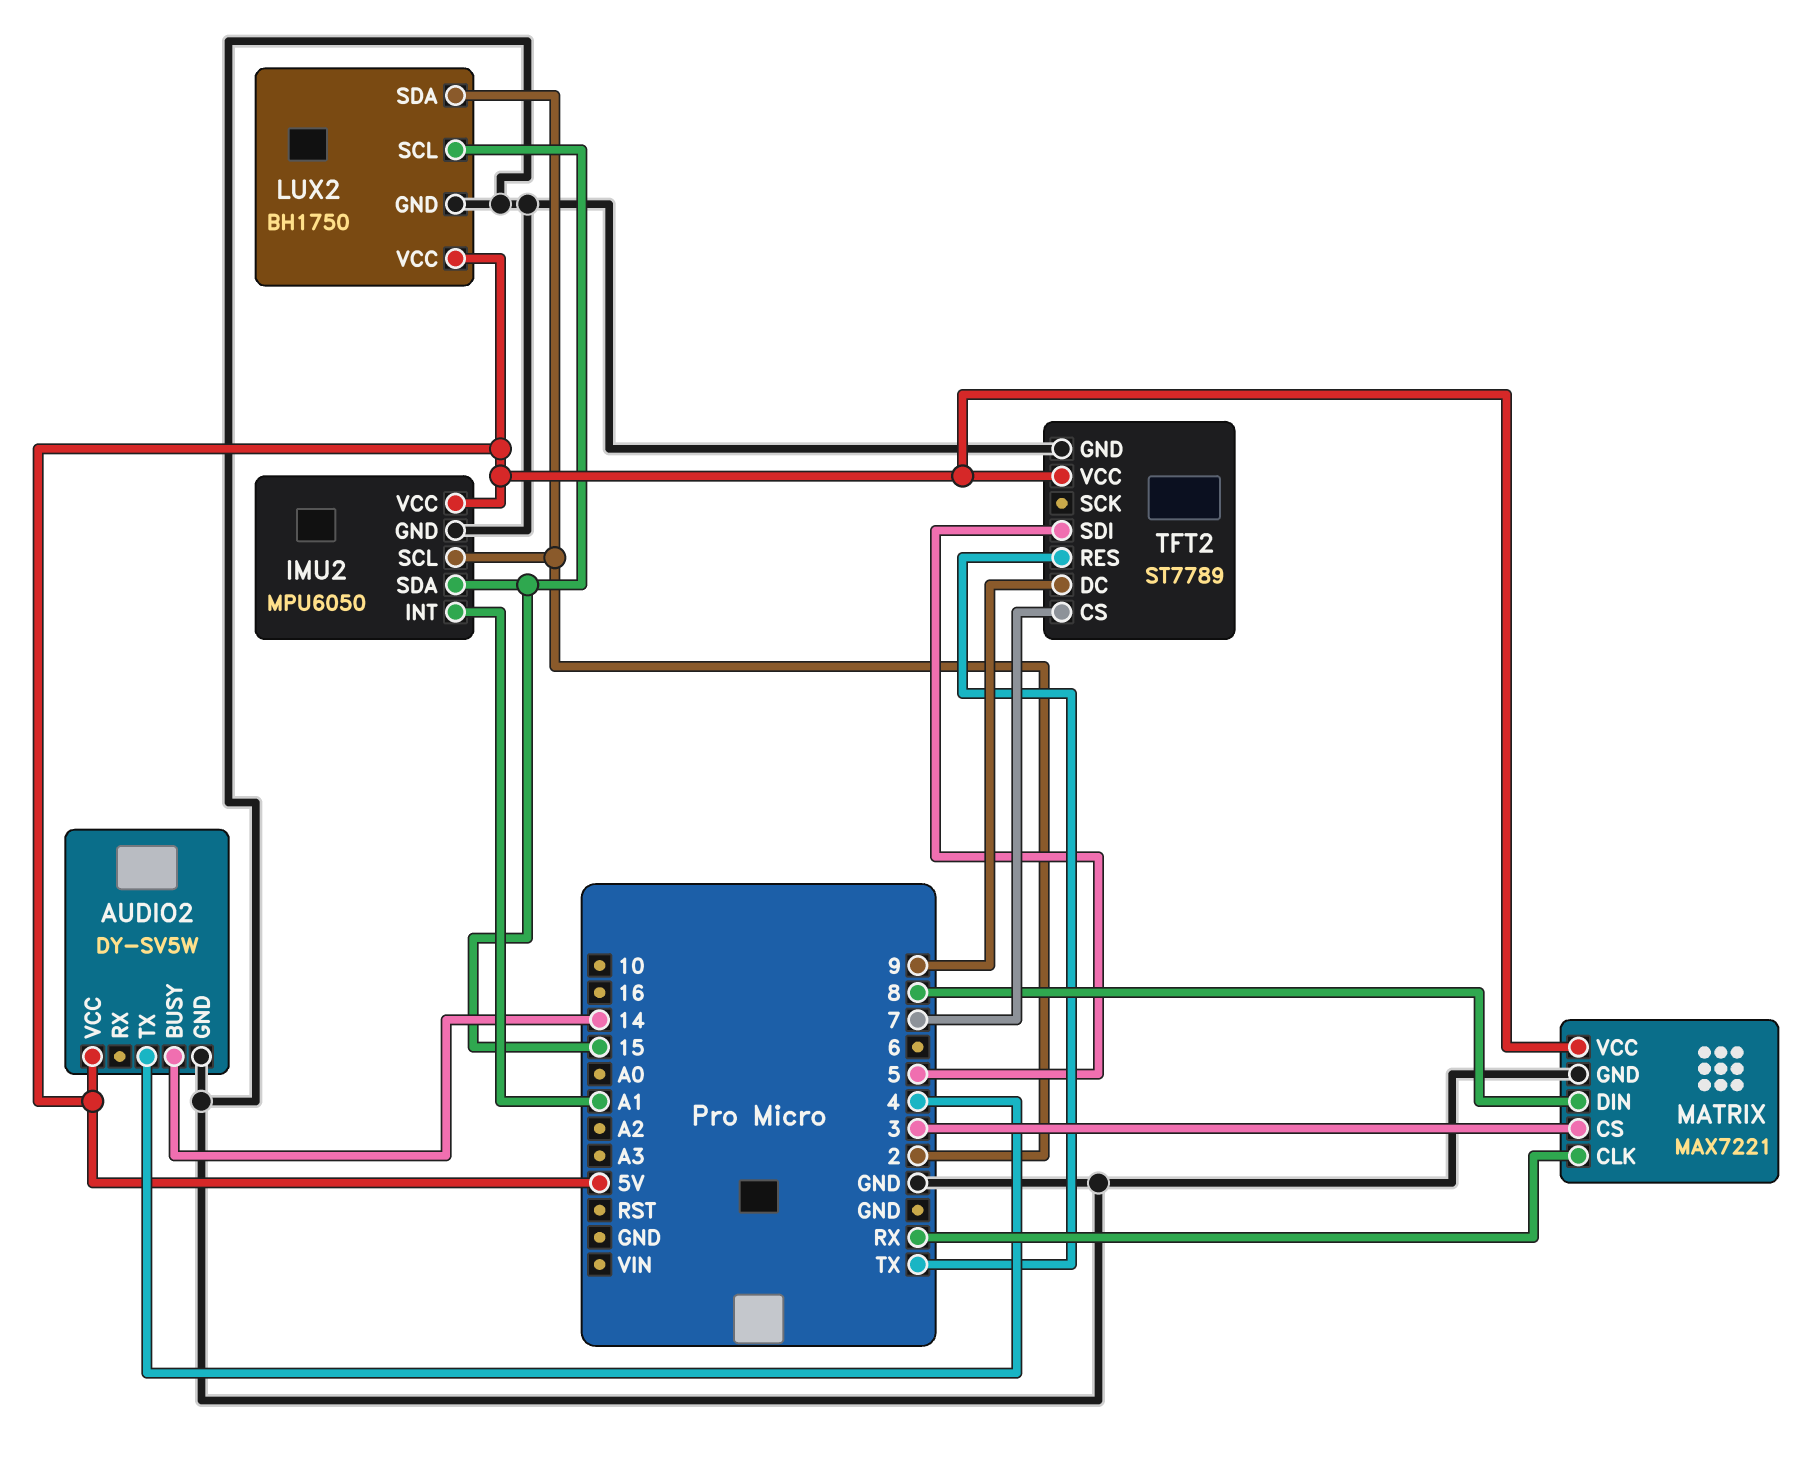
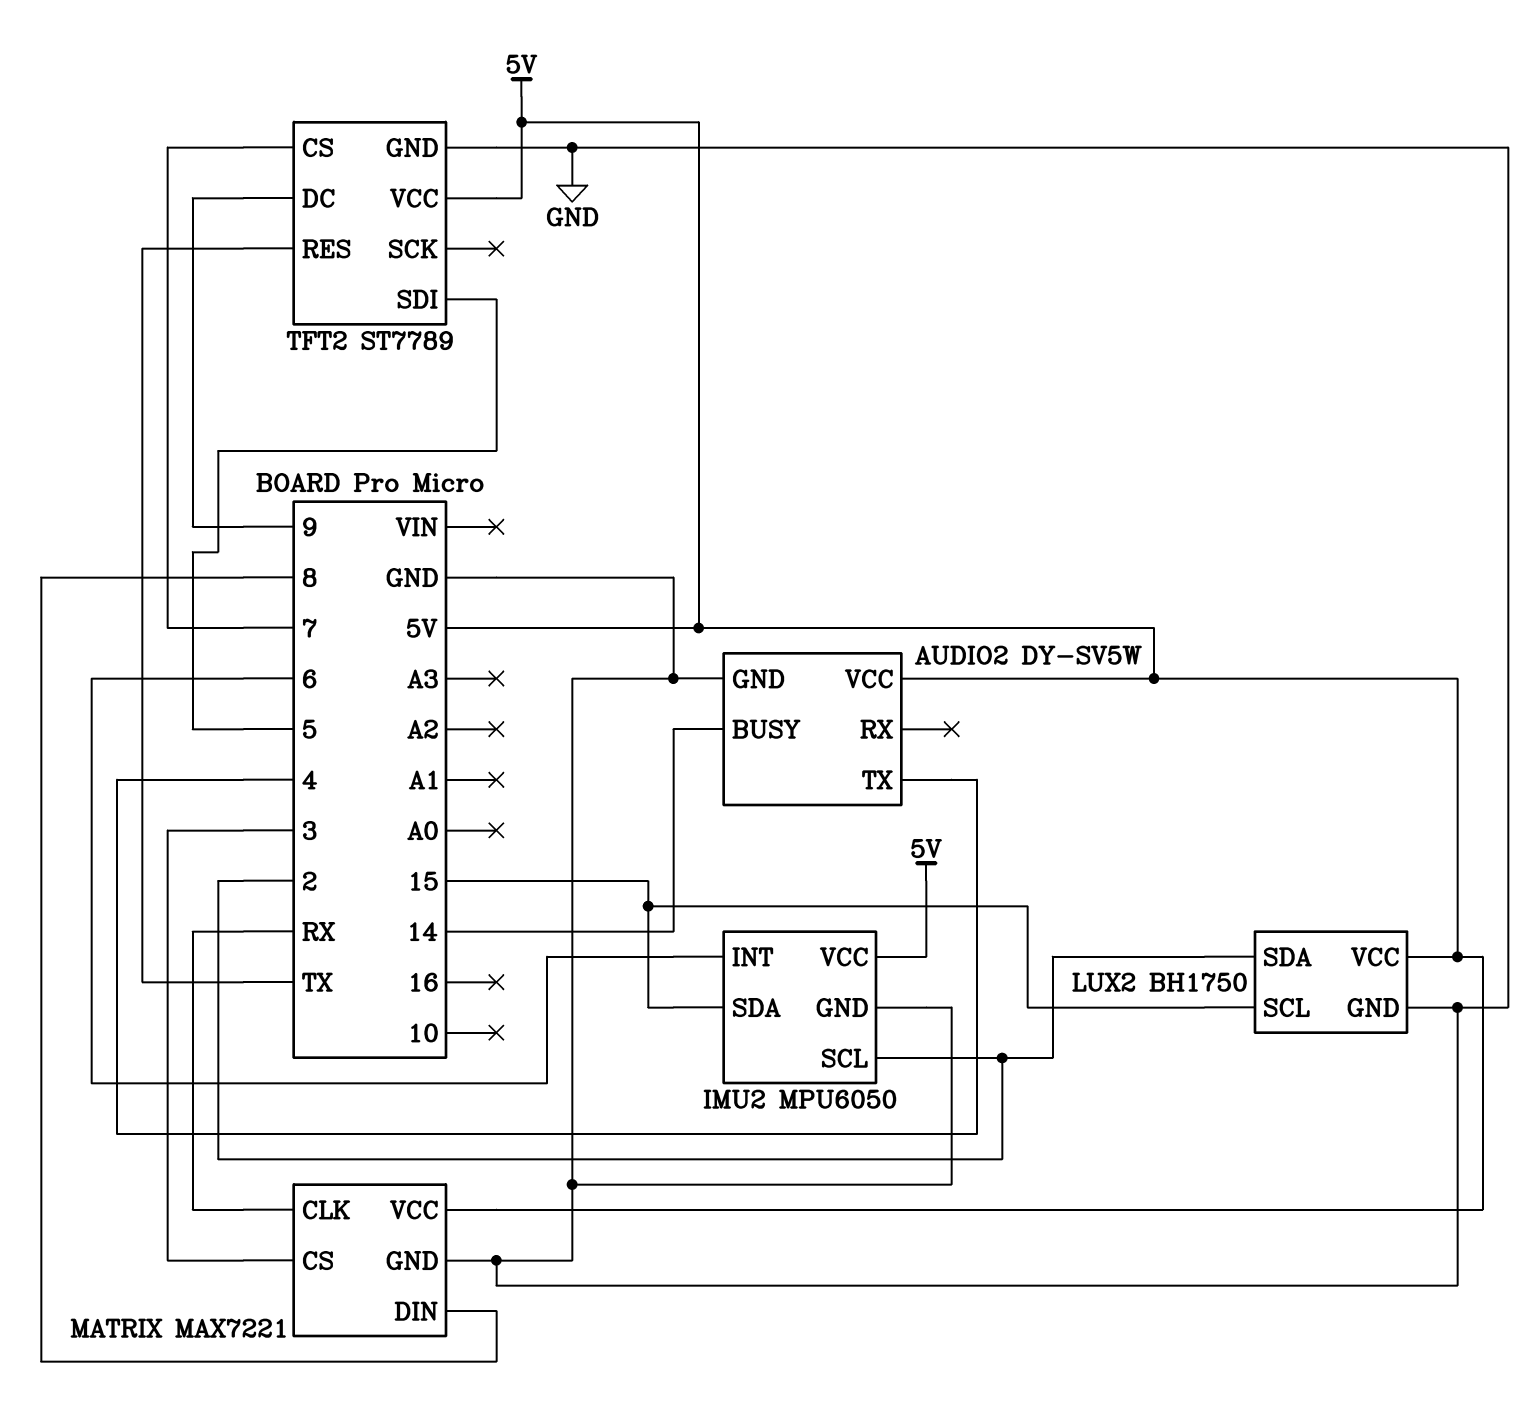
IMU2 pin INT: A1 -> 6

